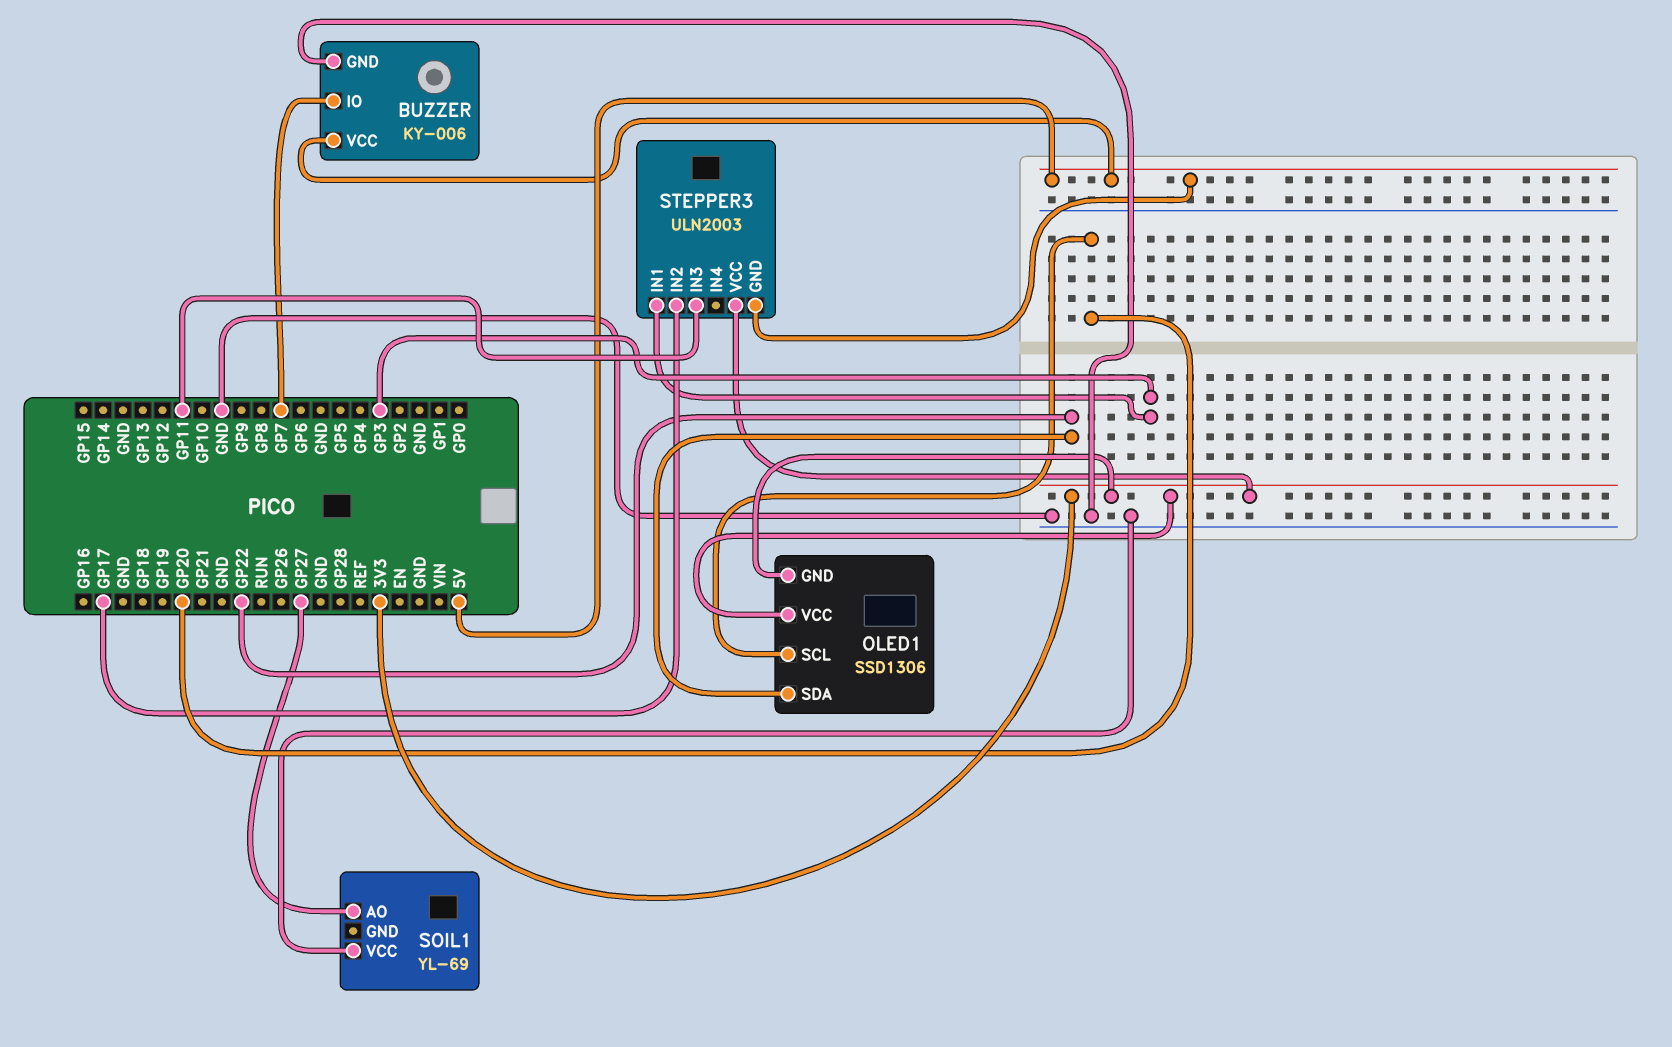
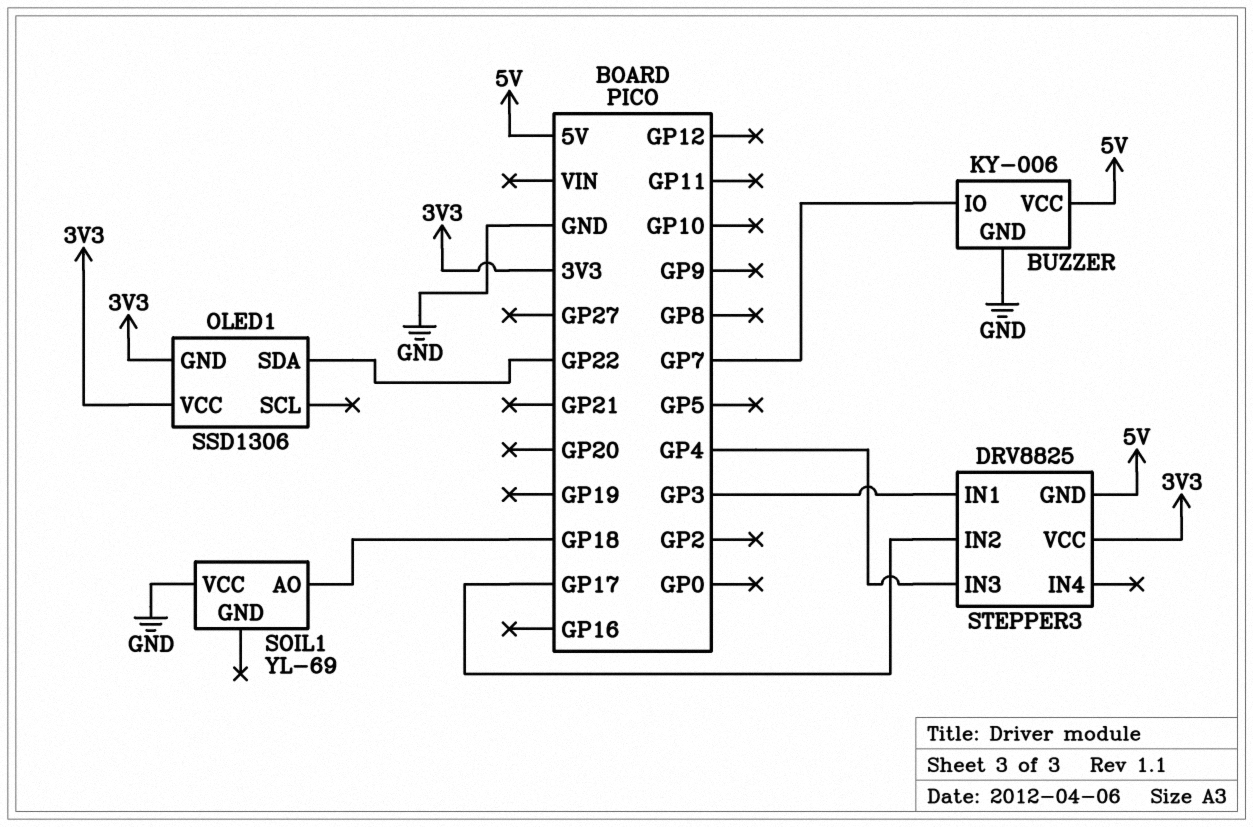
OLED1 pin SCL: GP20 -> none
SOIL1 pin AO: GP27 -> GP18
STEPPER3: ULN2003 -> DRV8825
STEPPER3 pin IN3: GP11 -> GP4

